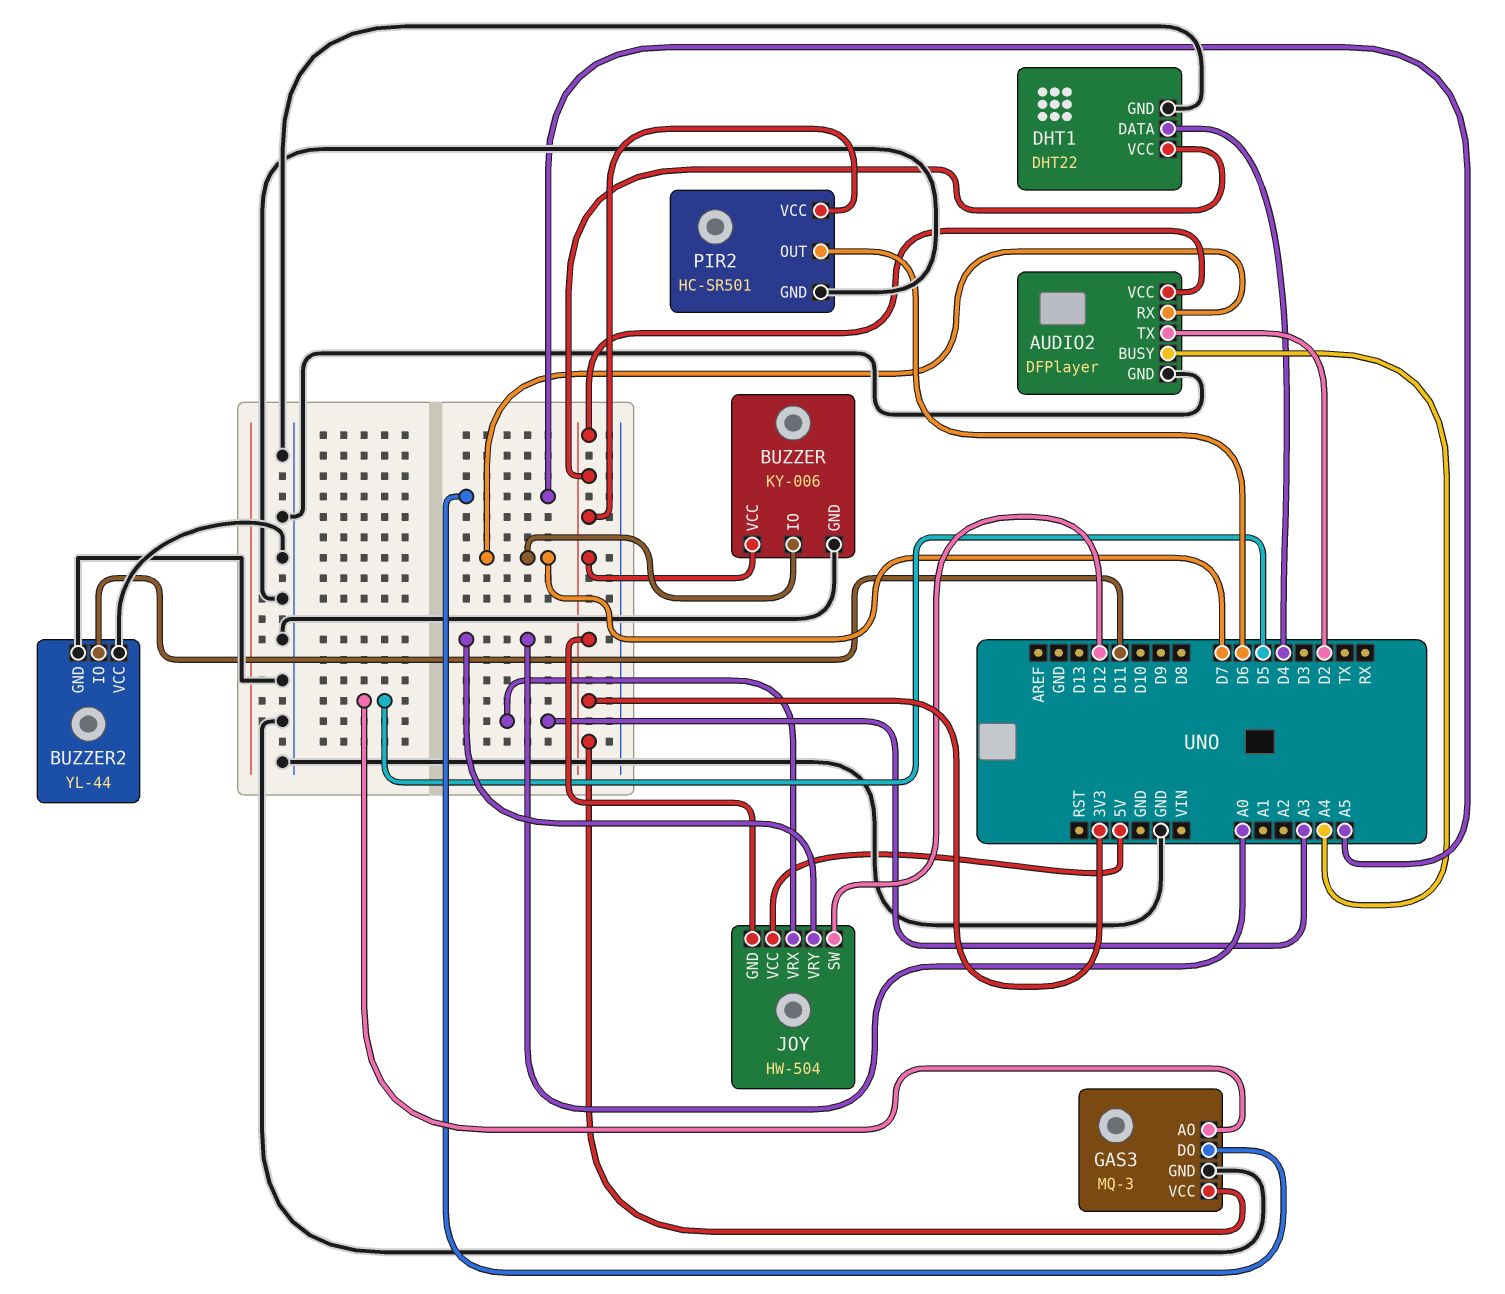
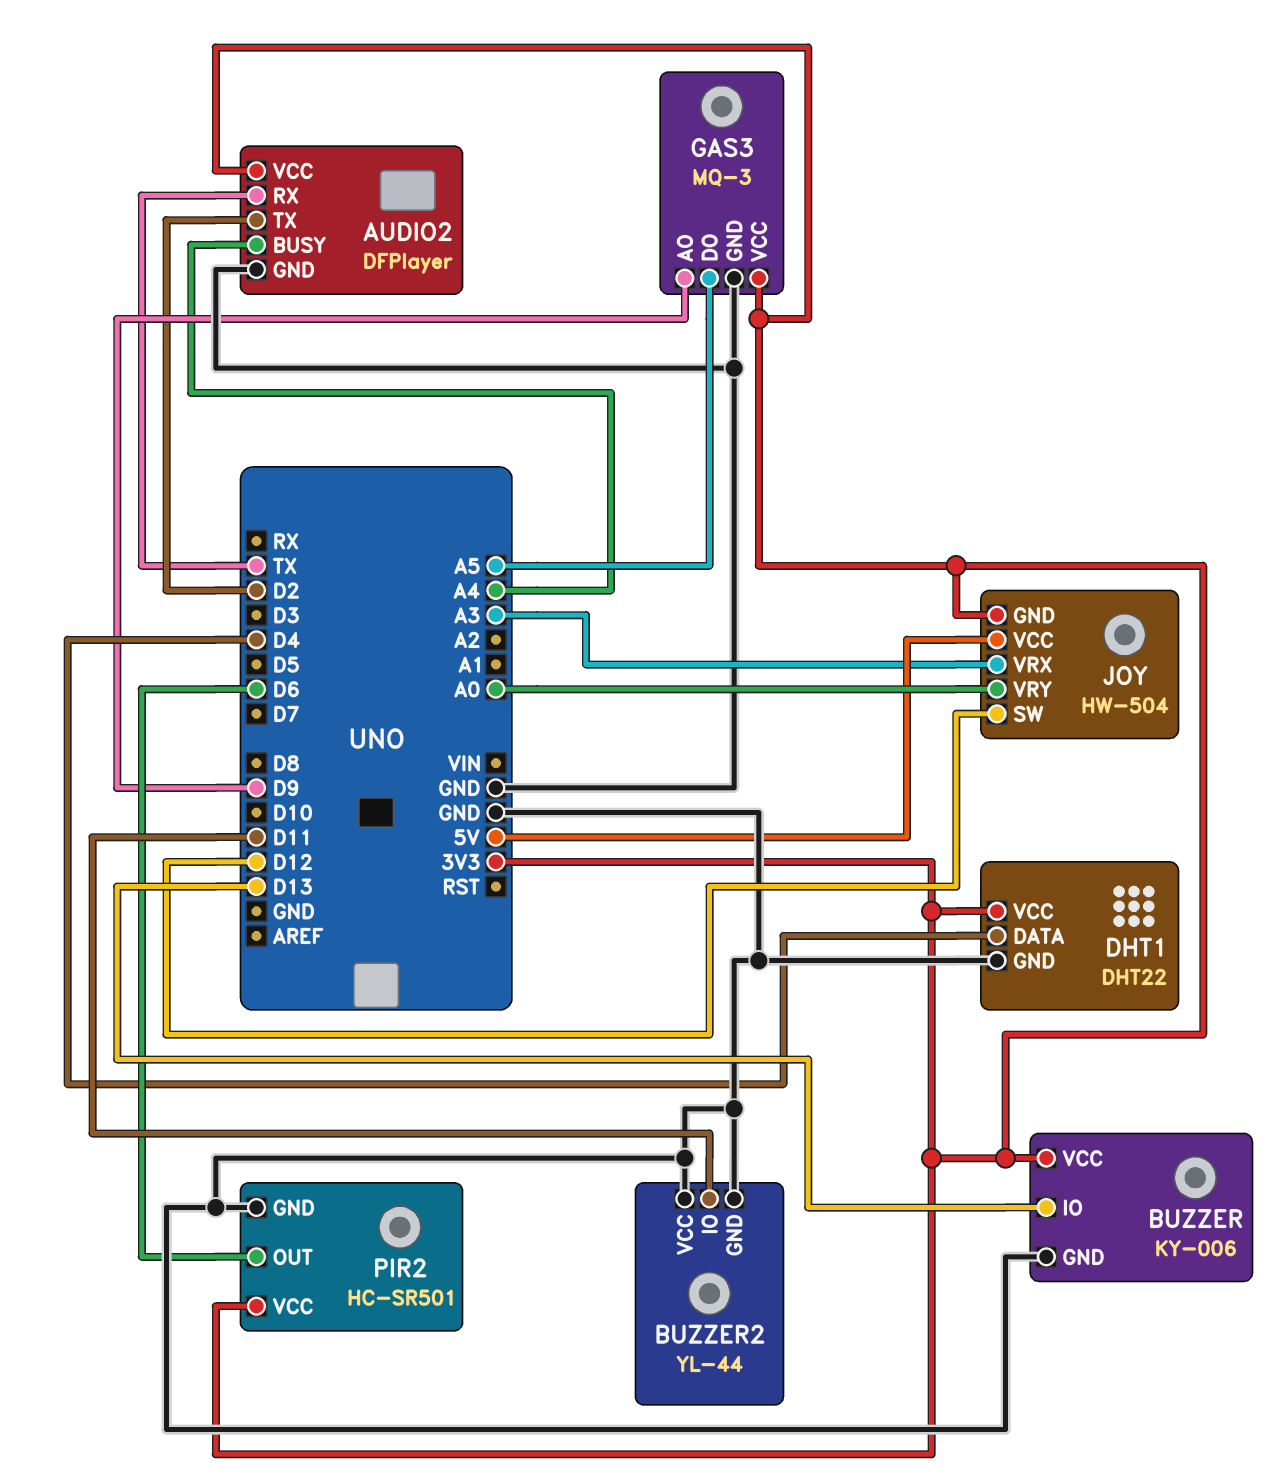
AUDIO2 pin RX: D7 -> TX
BUZZER pin IO: D7 -> D13
GAS3 pin AO: D5 -> D9

